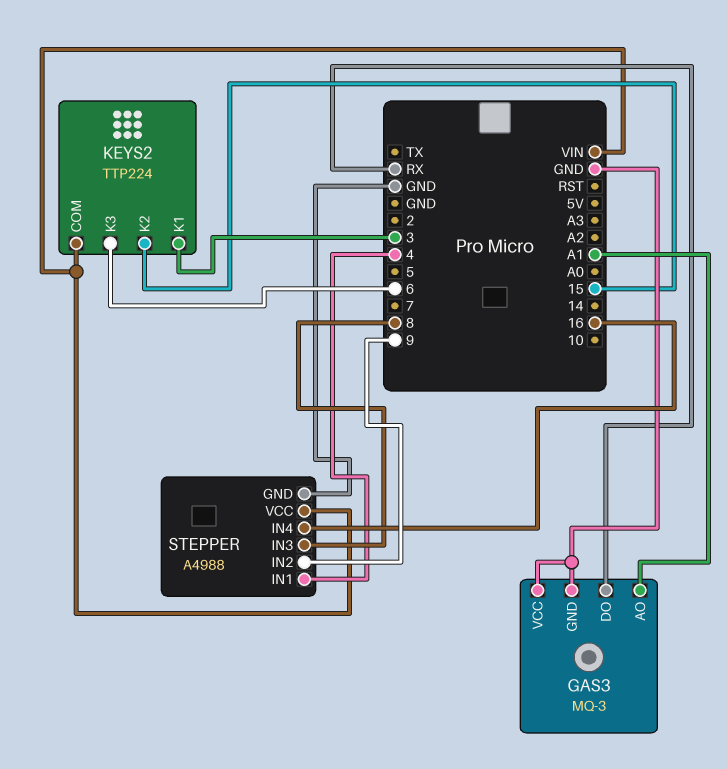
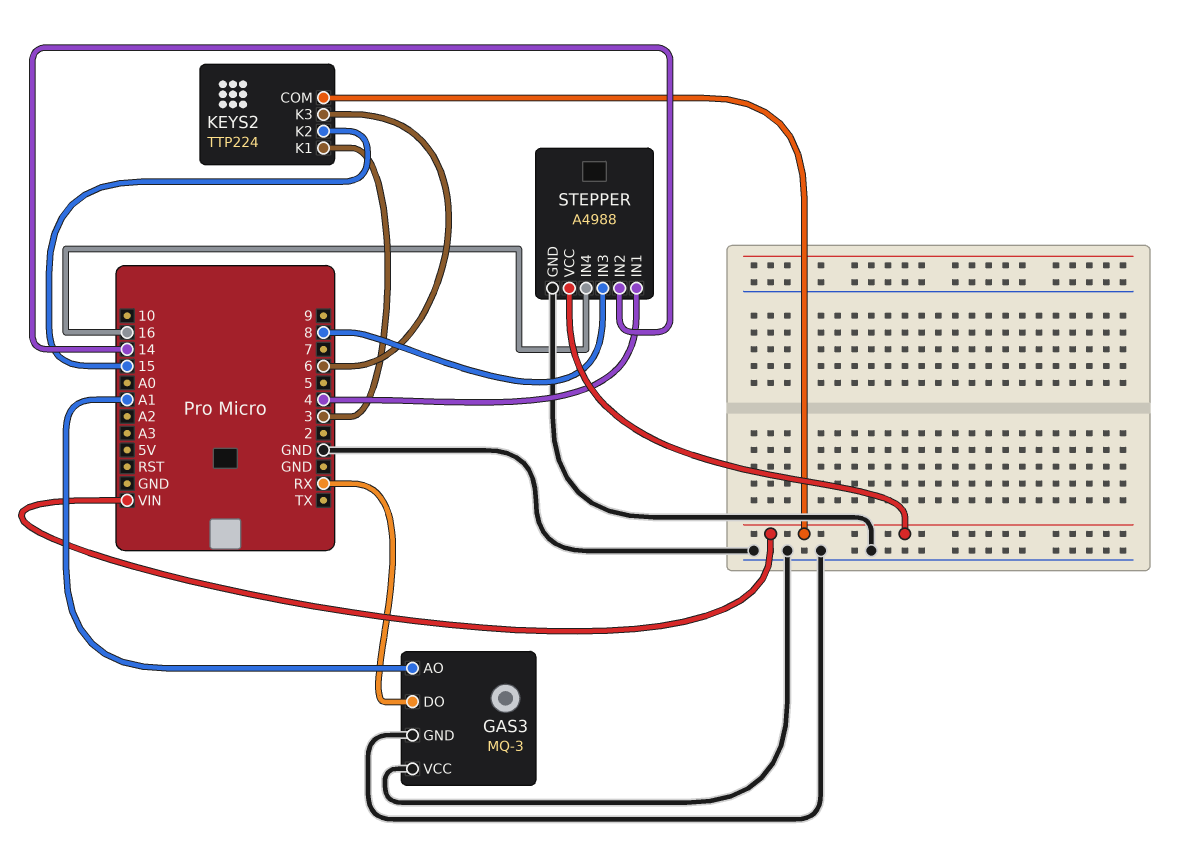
STEPPER pin IN2: 9 -> 14

